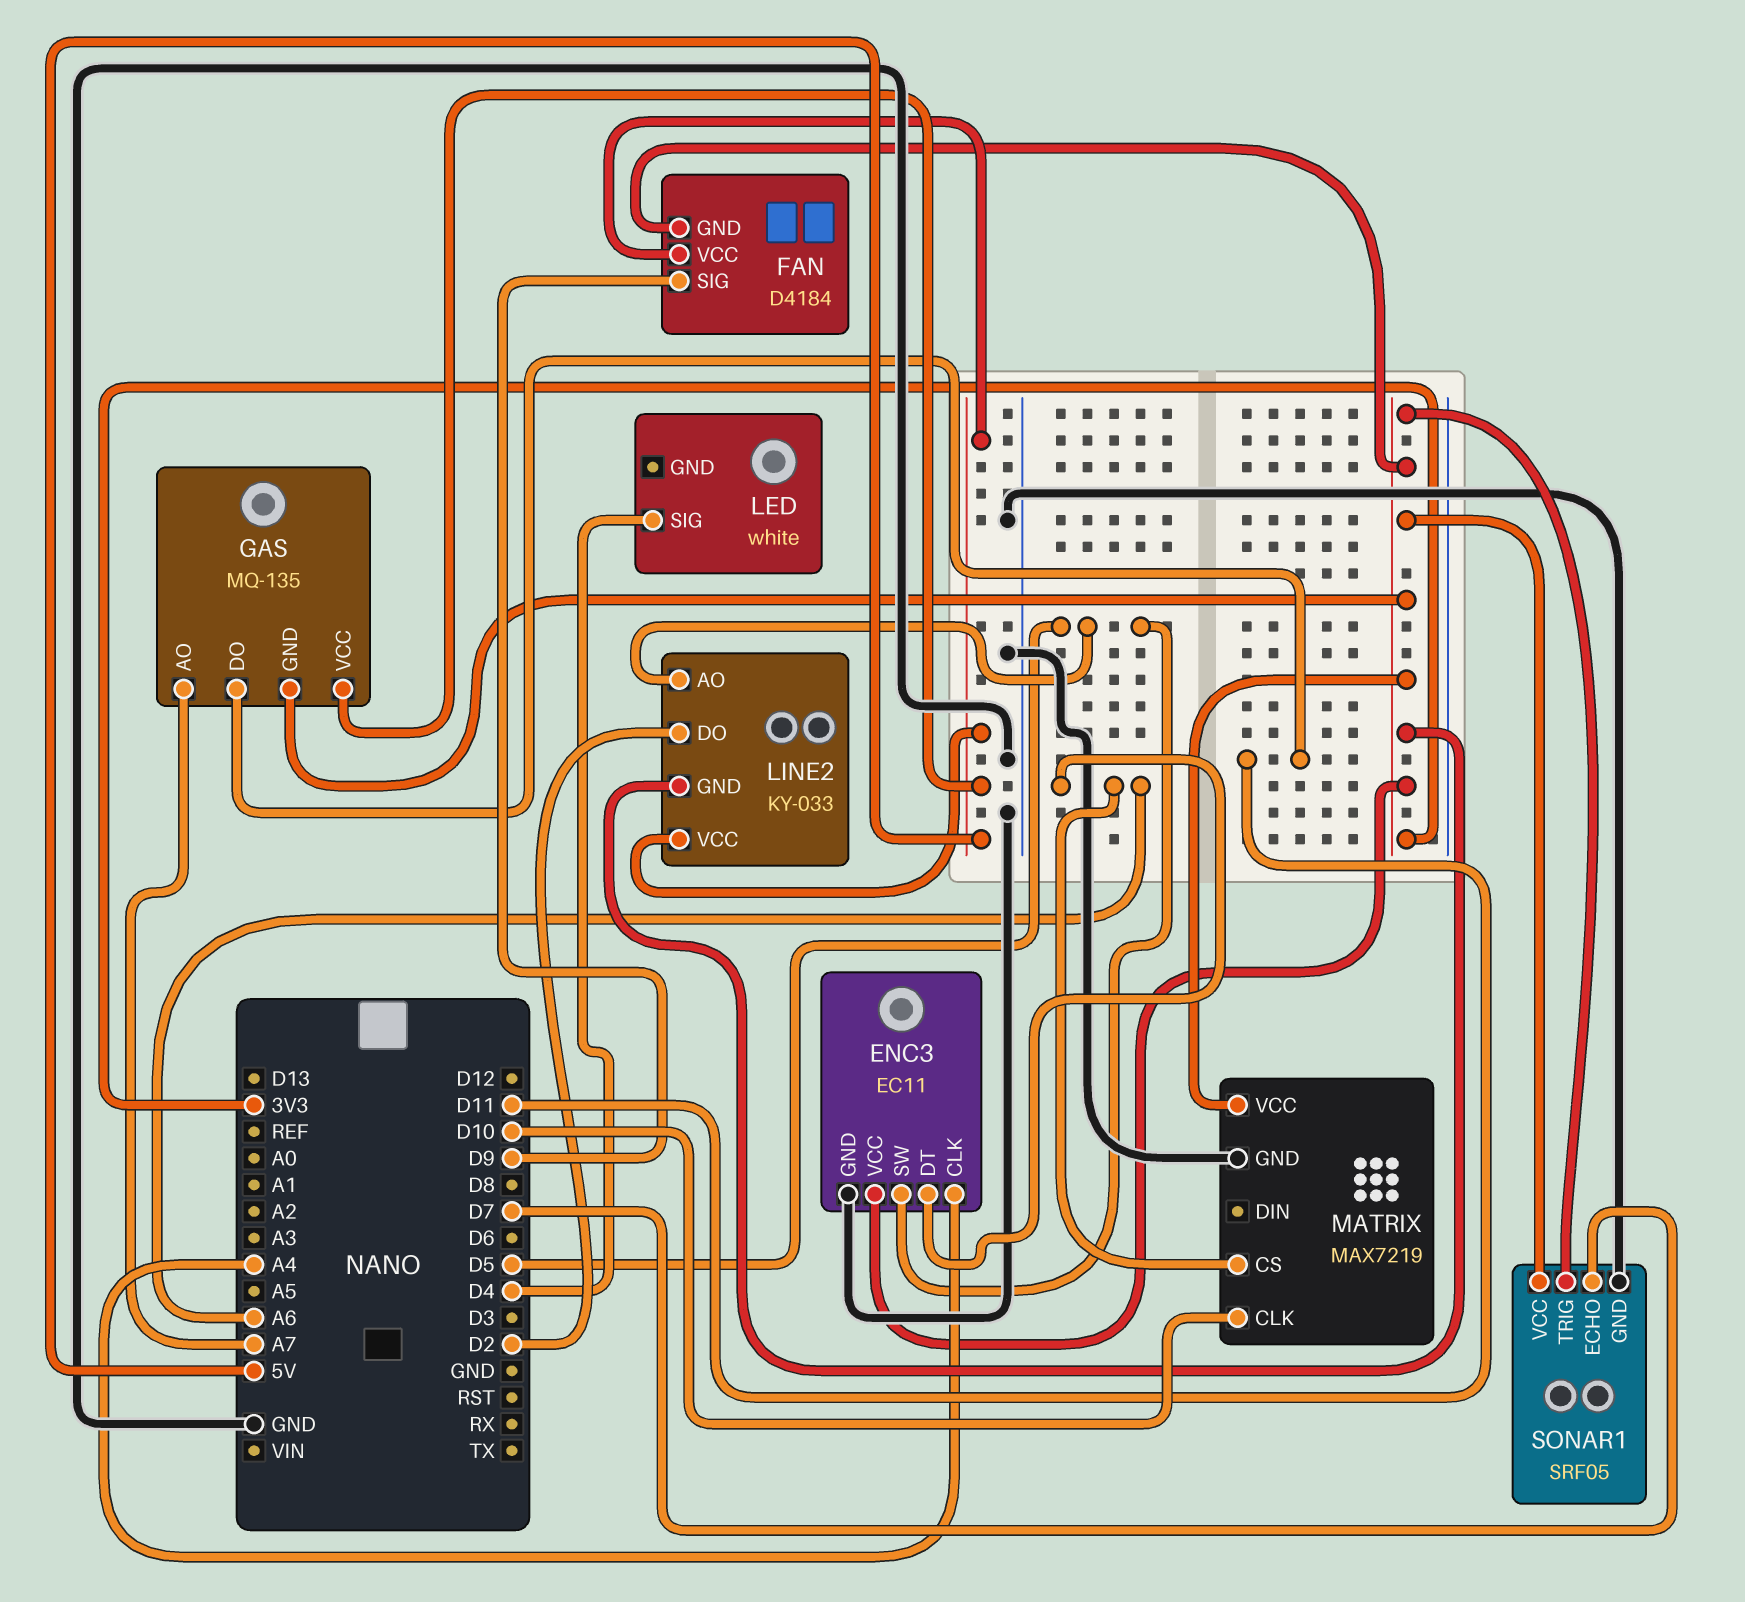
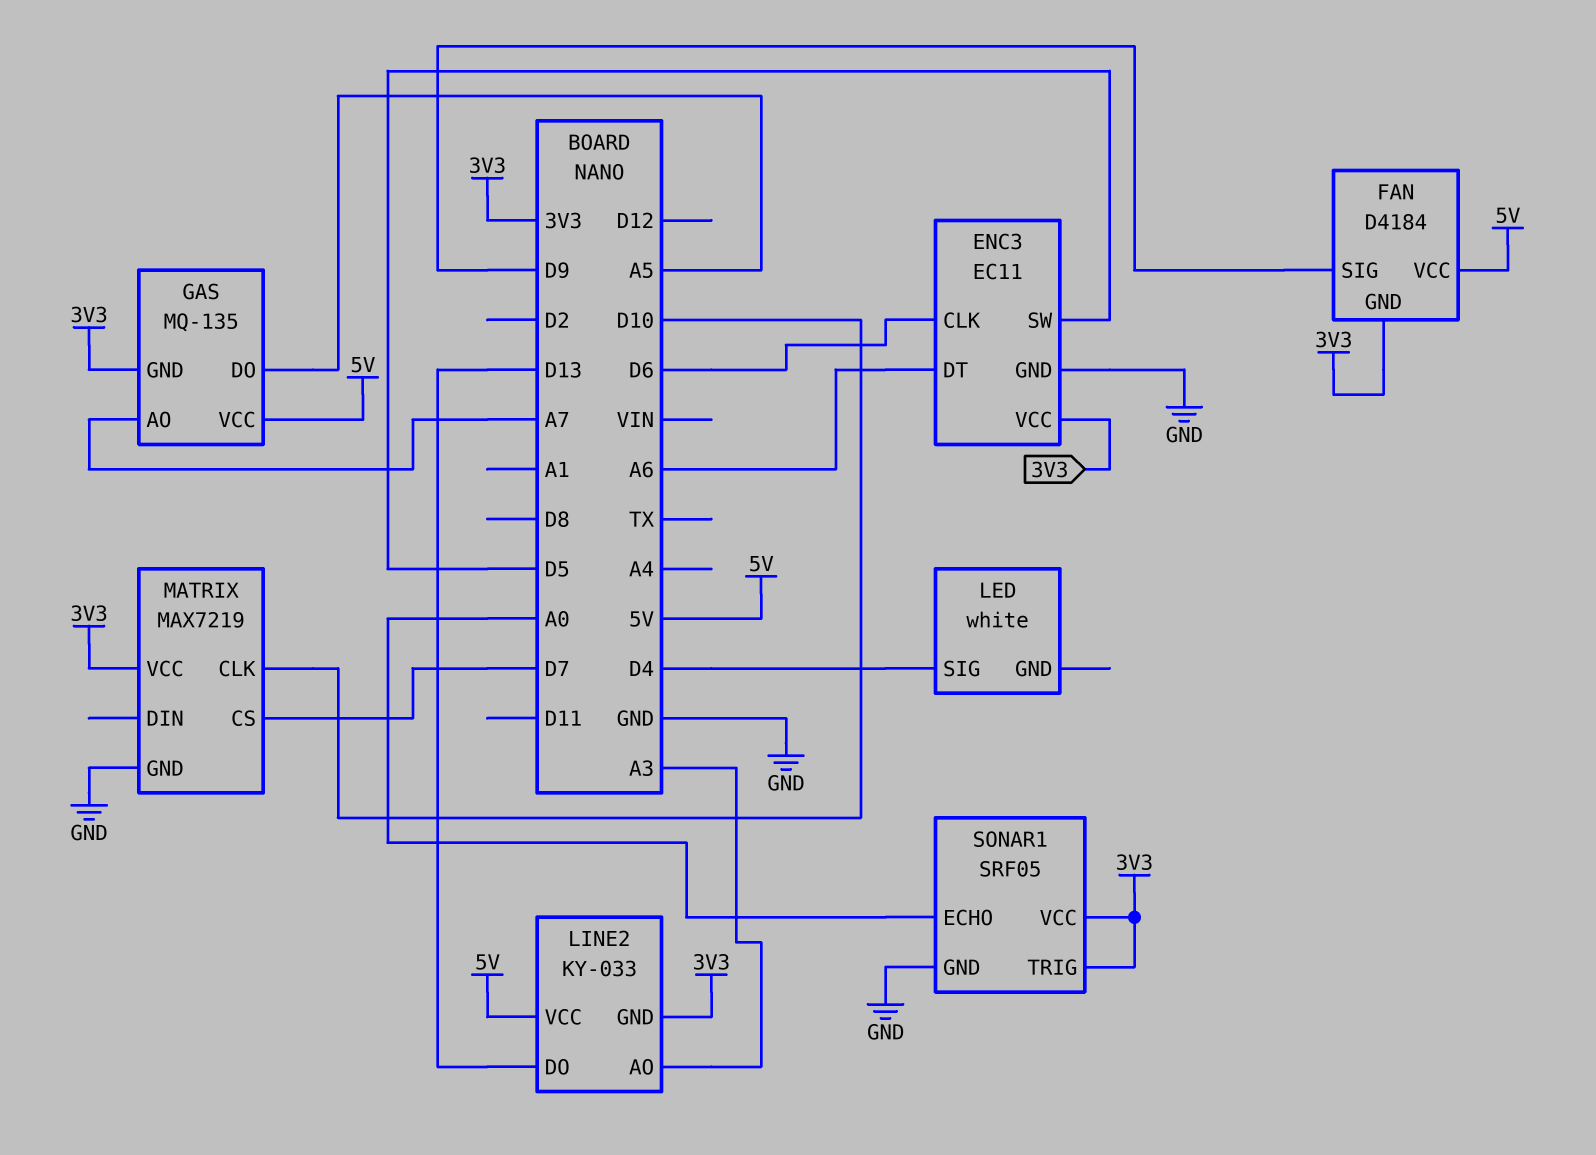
ENC3 pin CLK: A4 -> D6
GAS pin DO: D11 -> A5
LINE2 pin AO: D5 -> A3
LINE2 pin DO: D2 -> D13
MATRIX pin CS: A6 -> D7
SONAR1 pin ECHO: D7 -> A0

